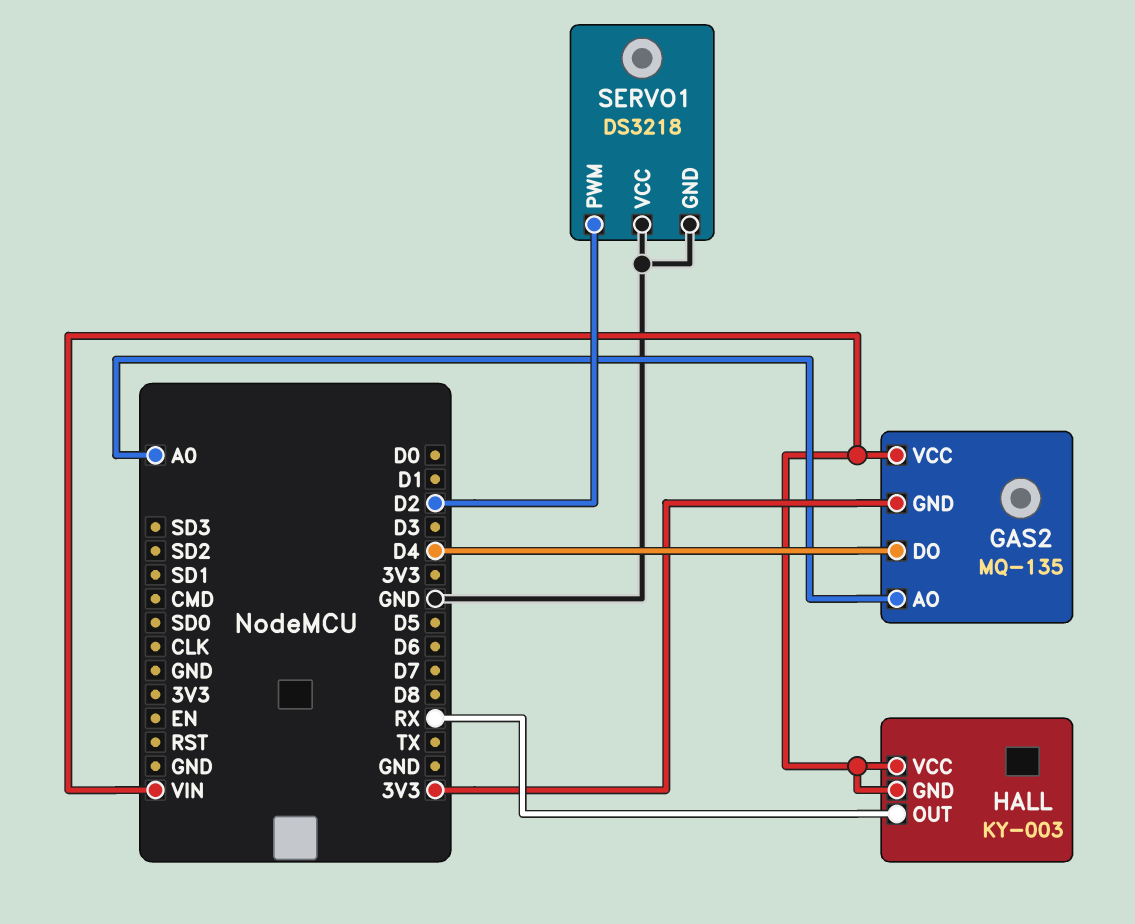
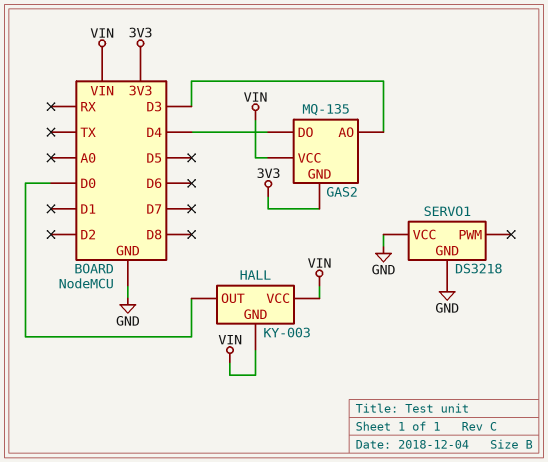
GAS2 pin AO: A0 -> D3
HALL pin OUT: RX -> D0
SERVO1 pin PWM: D2 -> none

